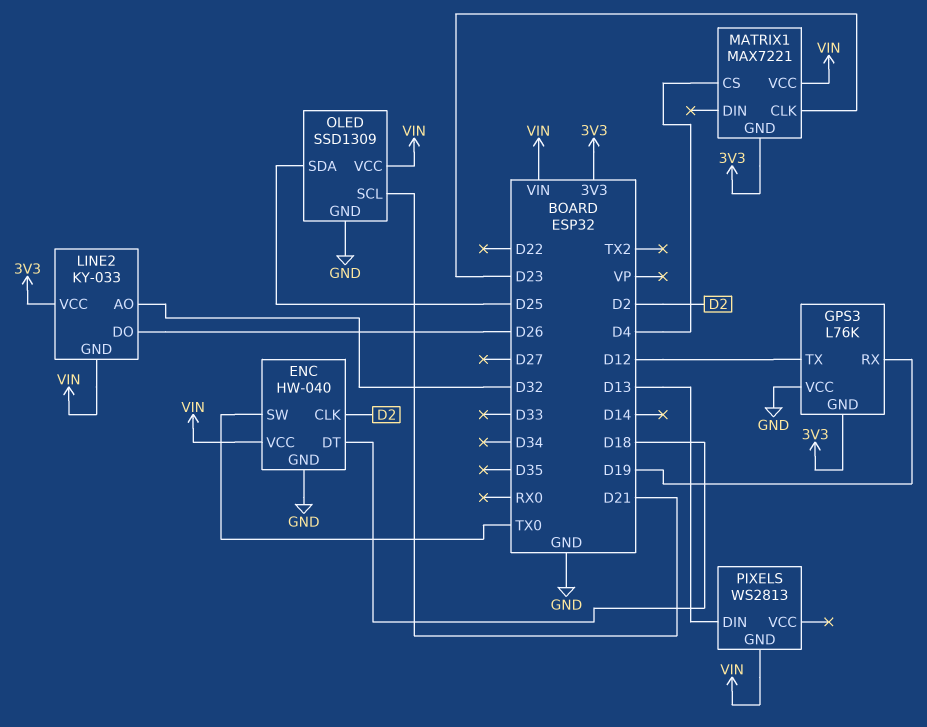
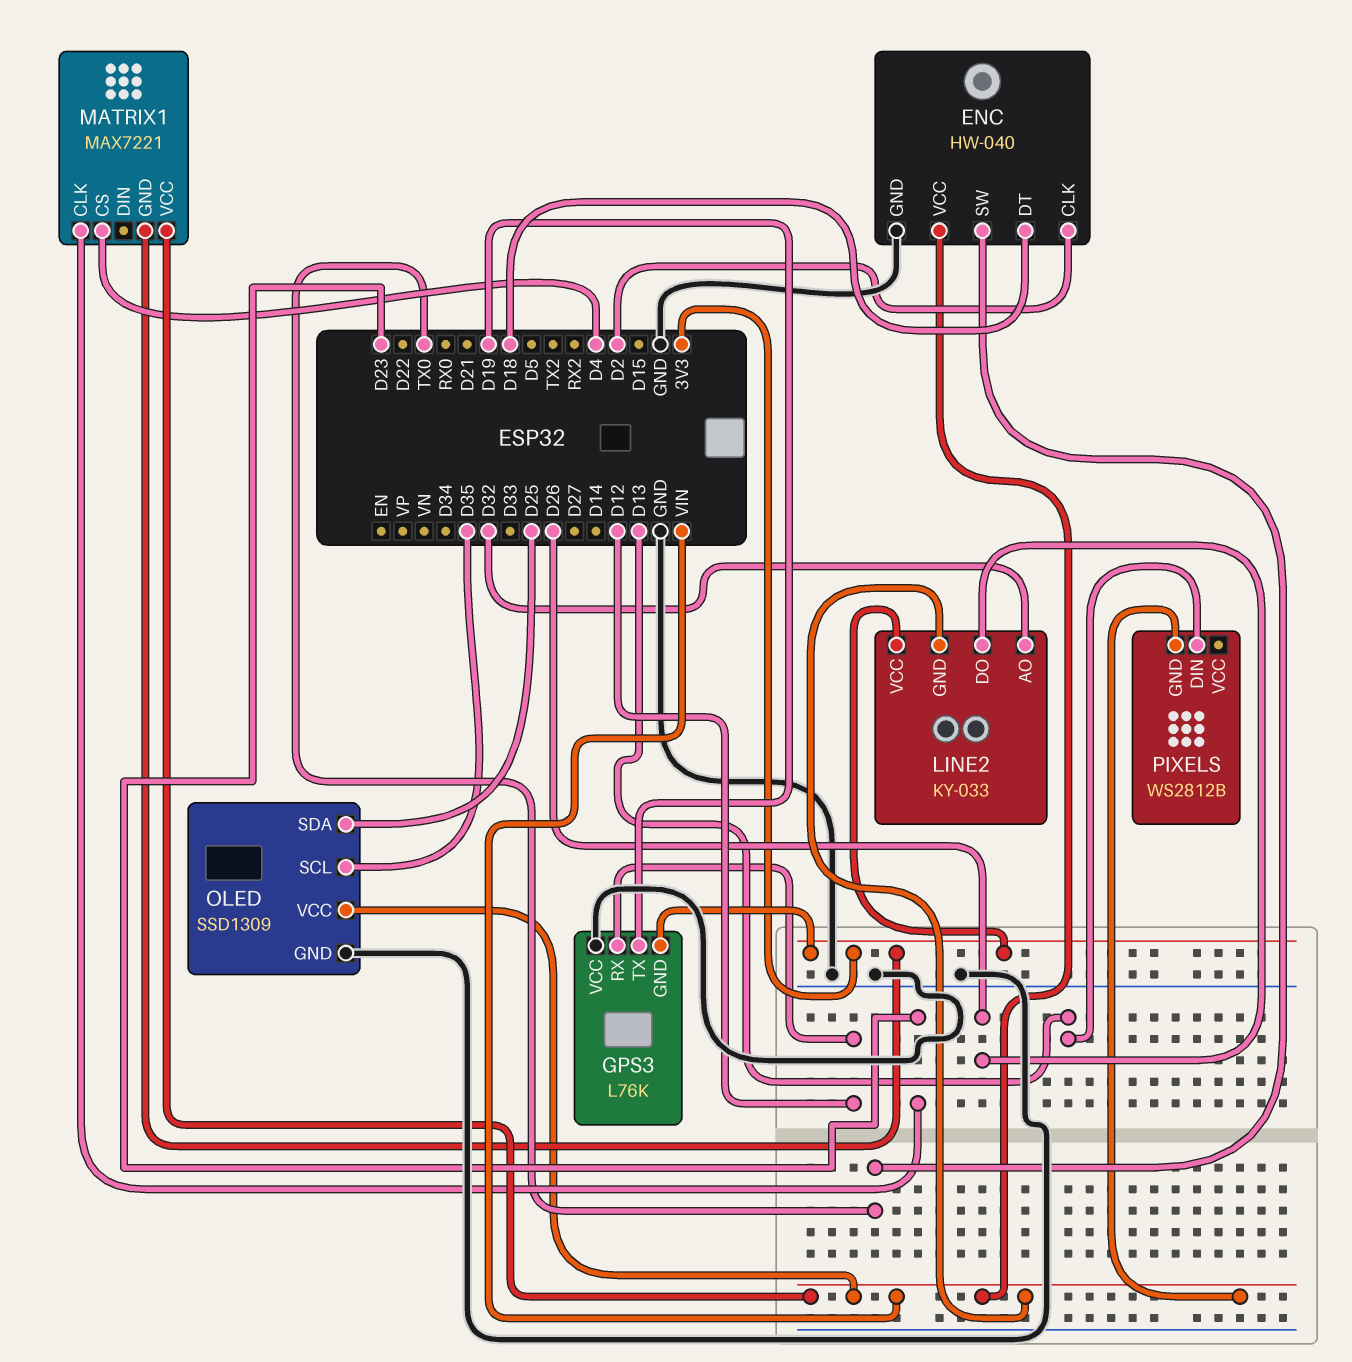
GPS3 pin RX: D19 -> D12
GPS3 pin TX: D12 -> D19
OLED pin SCL: D21 -> D35
PIXELS: WS2813 -> WS2812B

